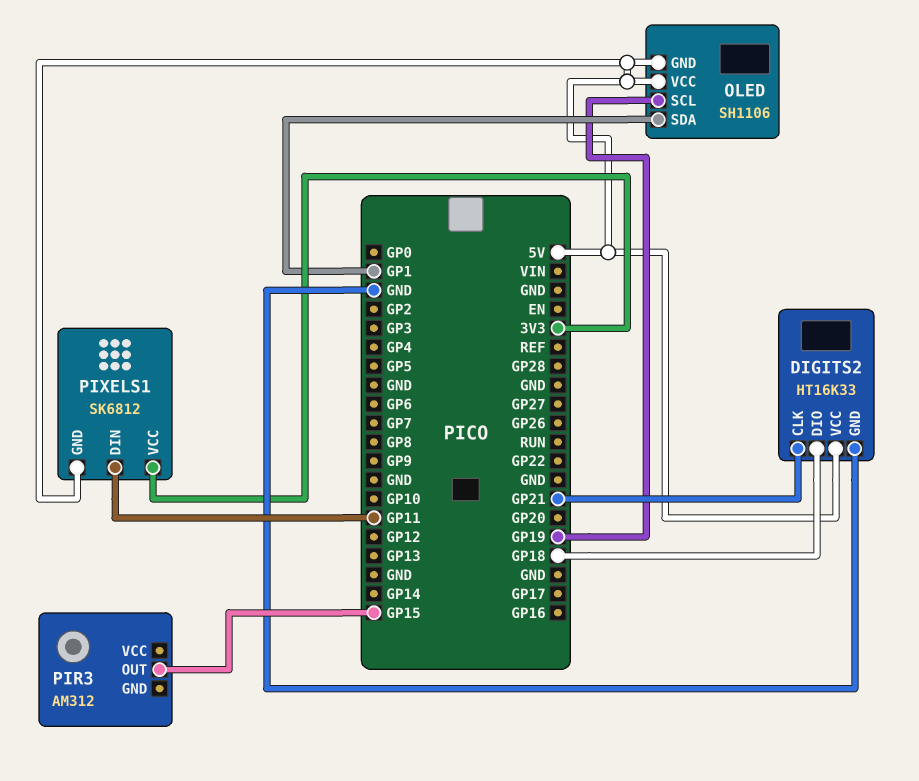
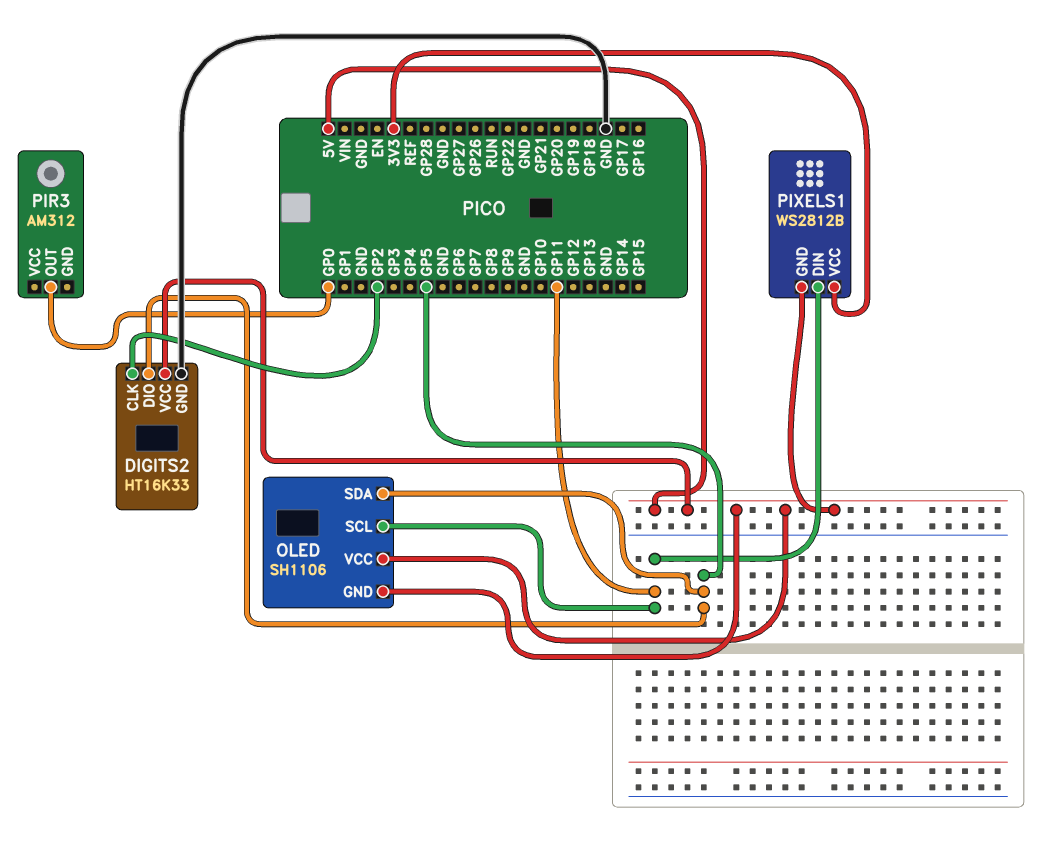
DIGITS2 pin CLK: GP21 -> GP2
DIGITS2 pin DIO: GP18 -> GP5
OLED pin SCL: GP19 -> GP11
OLED pin SDA: GP1 -> GP5
PIR3 pin OUT: GP15 -> GP0
PIXELS1: SK6812 -> WS2812B

